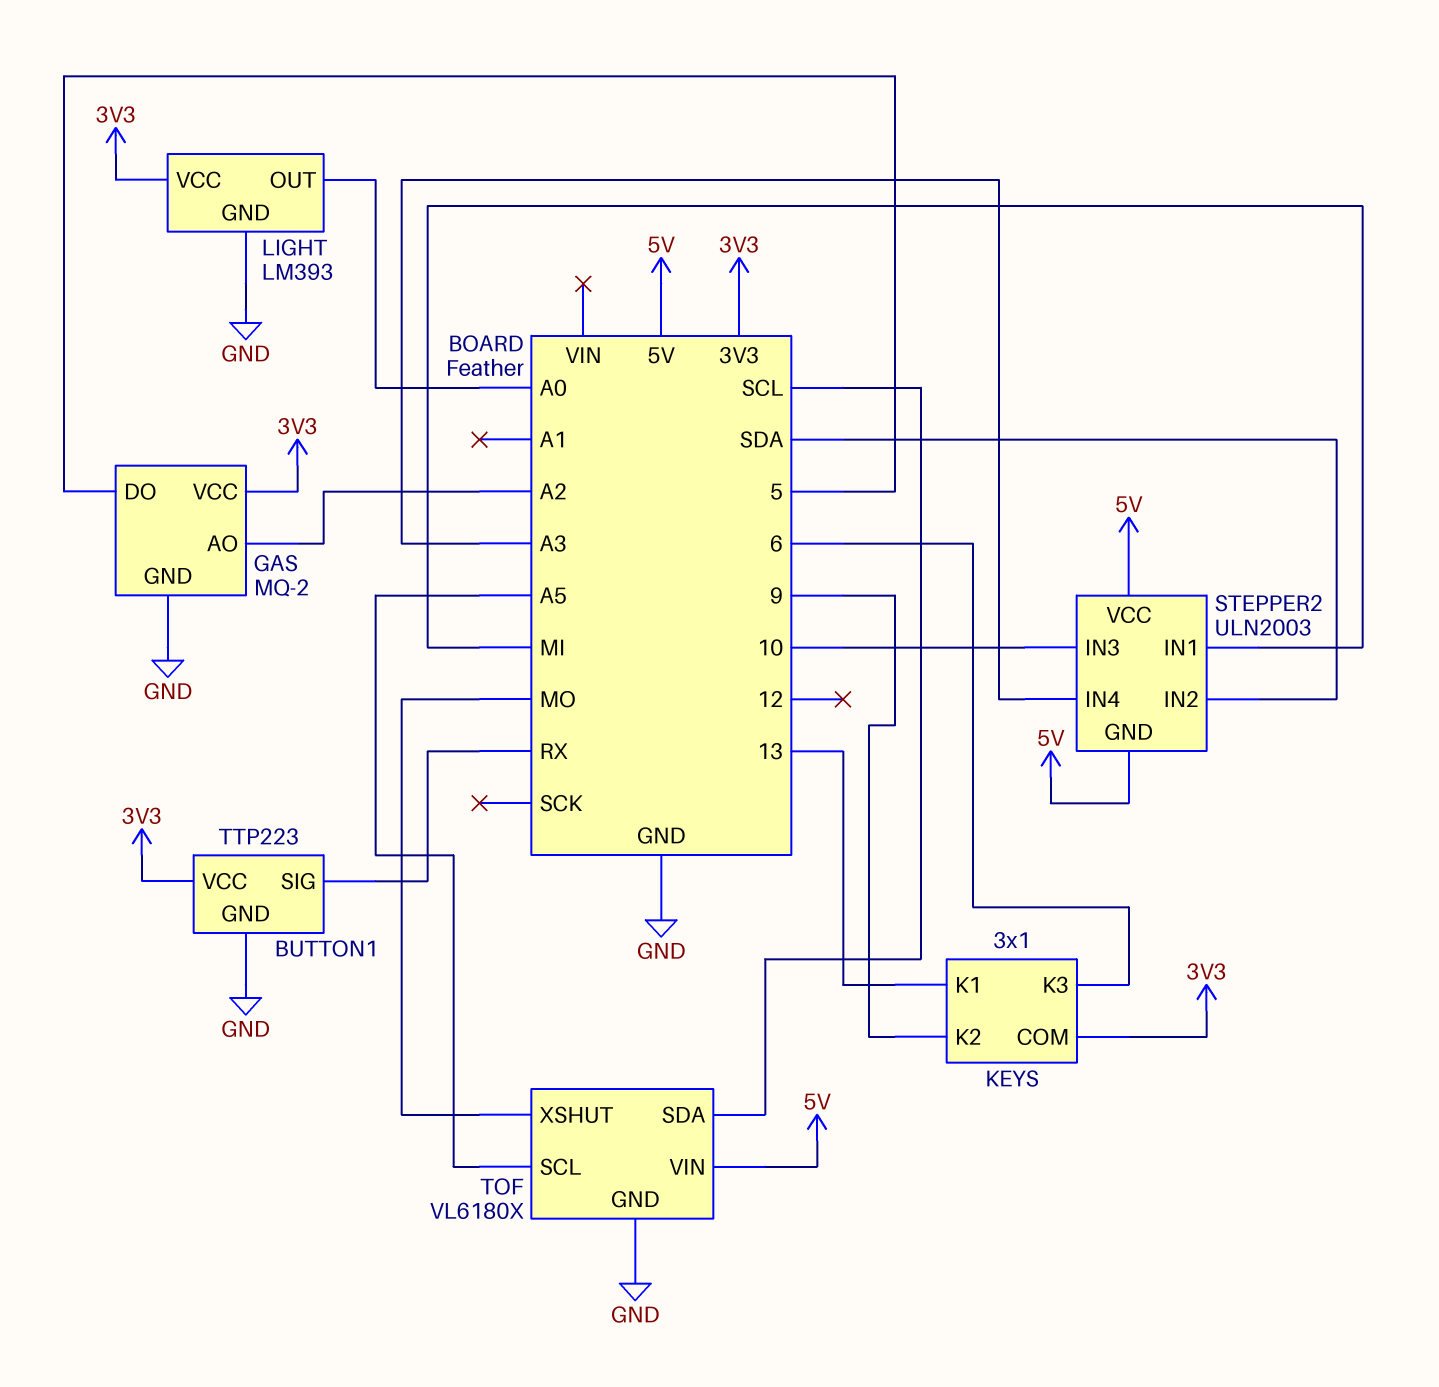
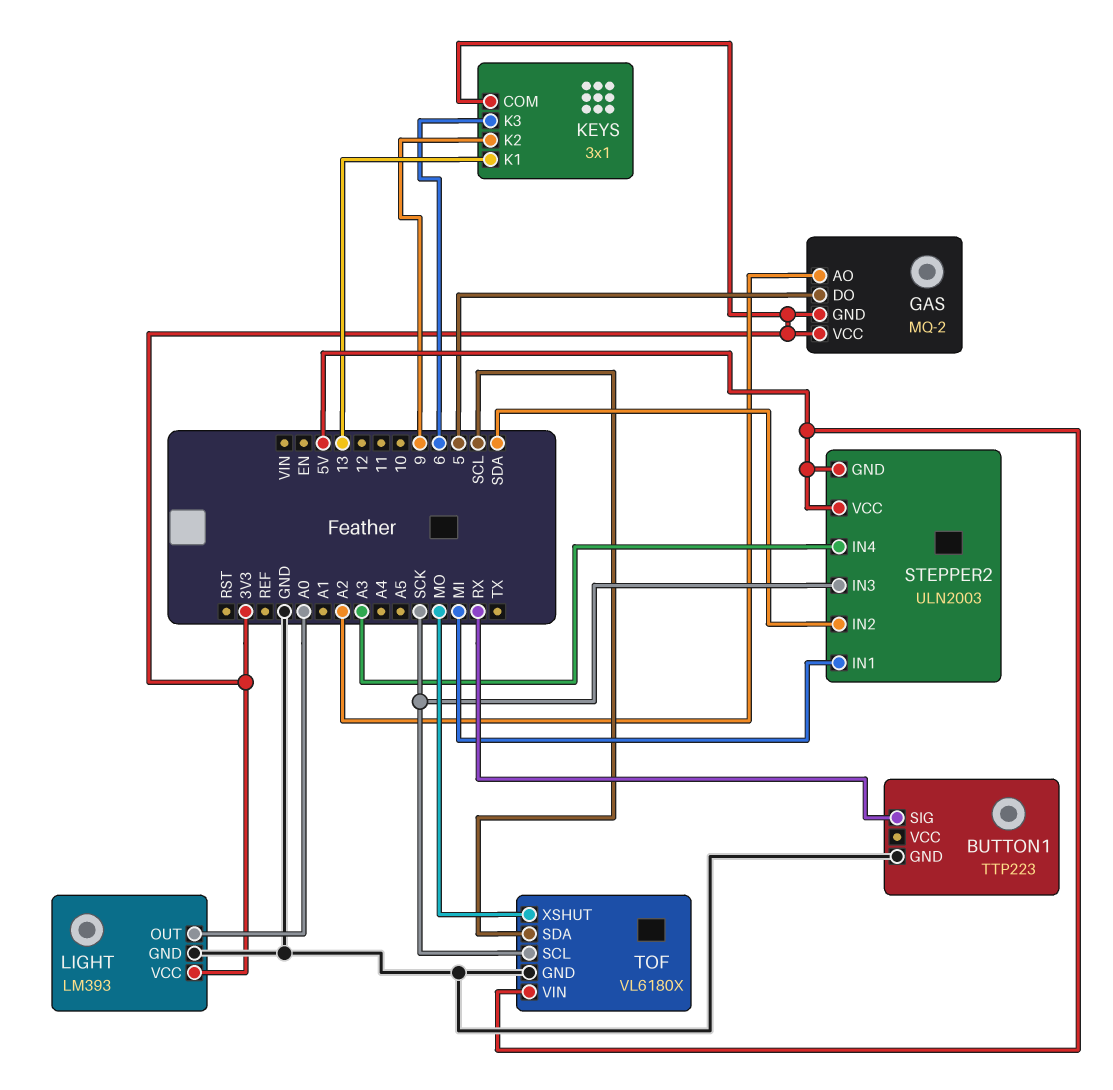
BUTTON1 pin VCC: 3V3 -> none
GAS pin GND: GND -> 3V3
STEPPER2 pin IN3: 10 -> SCK
TOF pin SCL: A5 -> SCK

